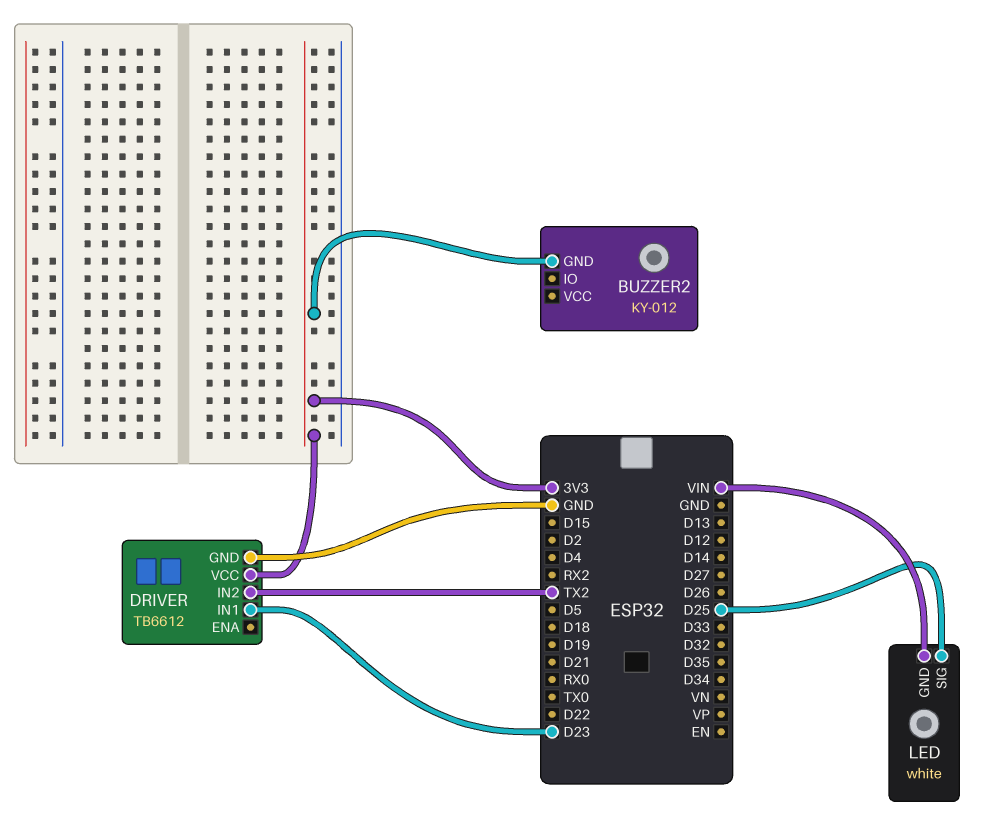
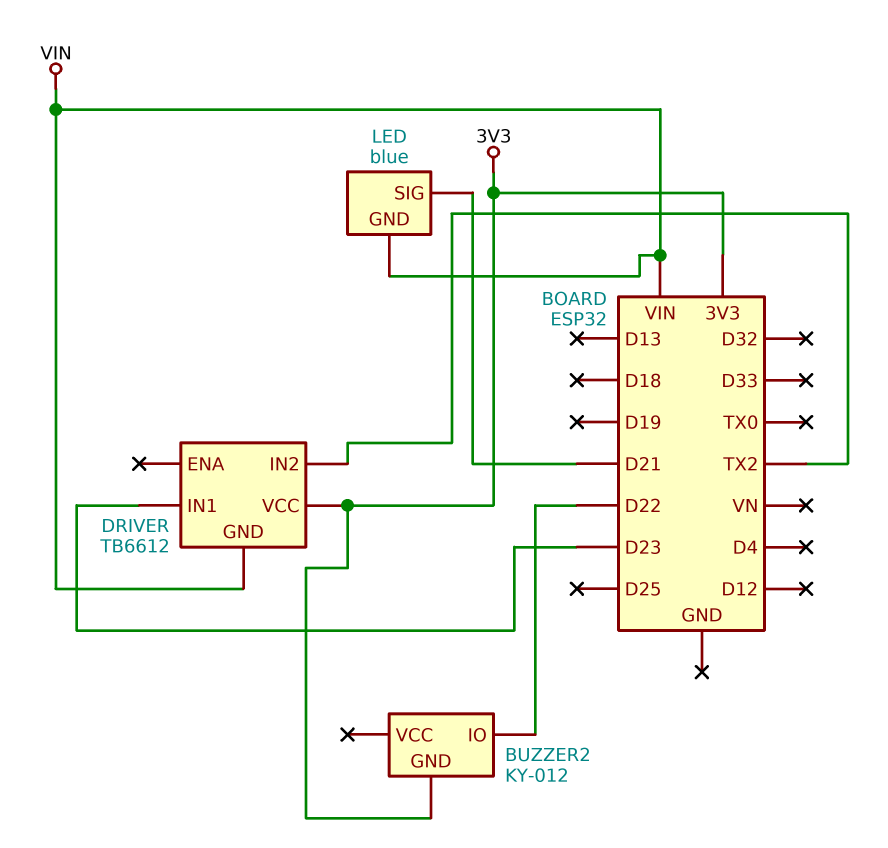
BUZZER2 pin IO: none -> D22
DRIVER pin GND: GND -> VIN
LED: white -> blue
LED pin SIG: D25 -> D21

